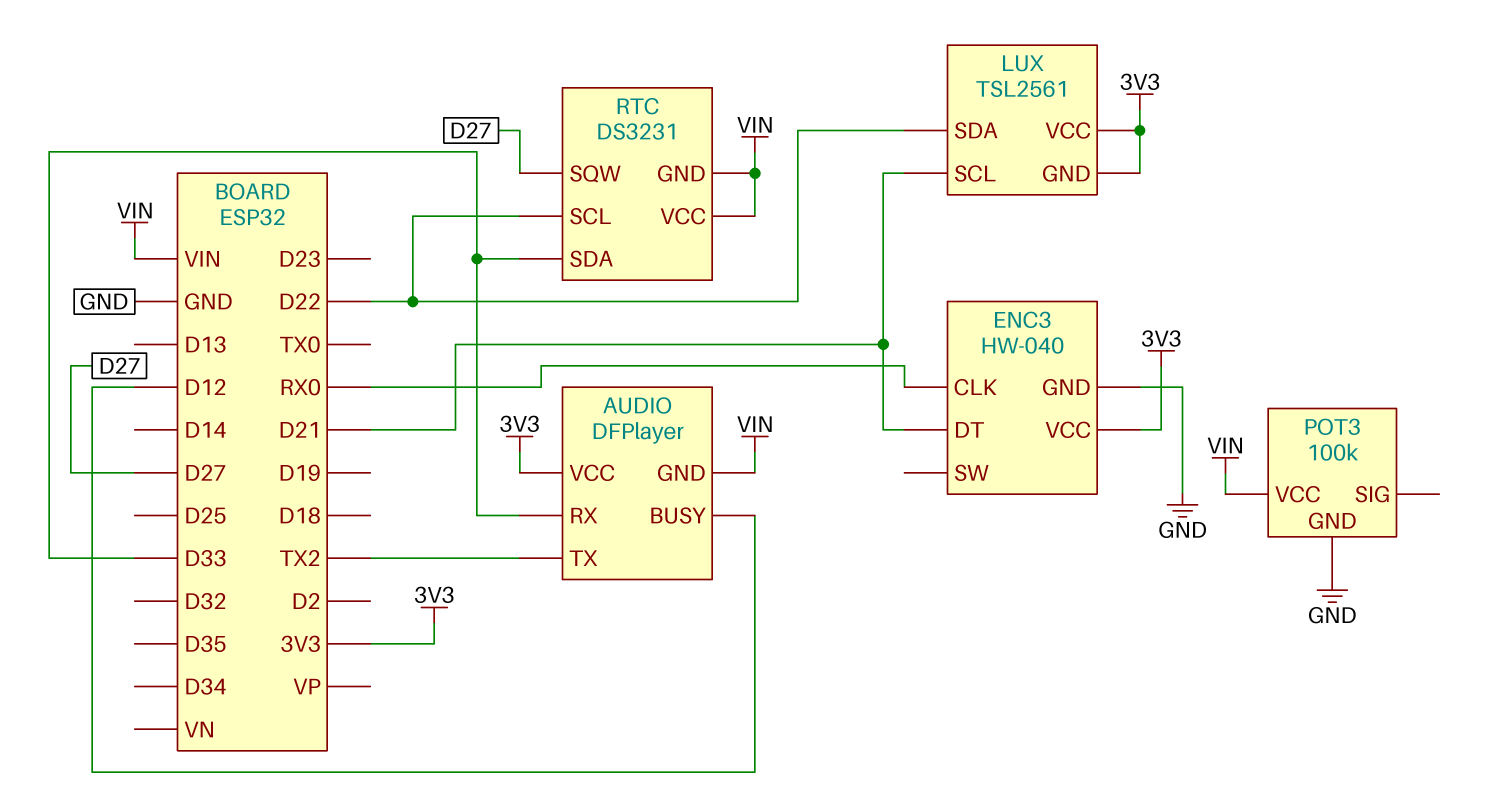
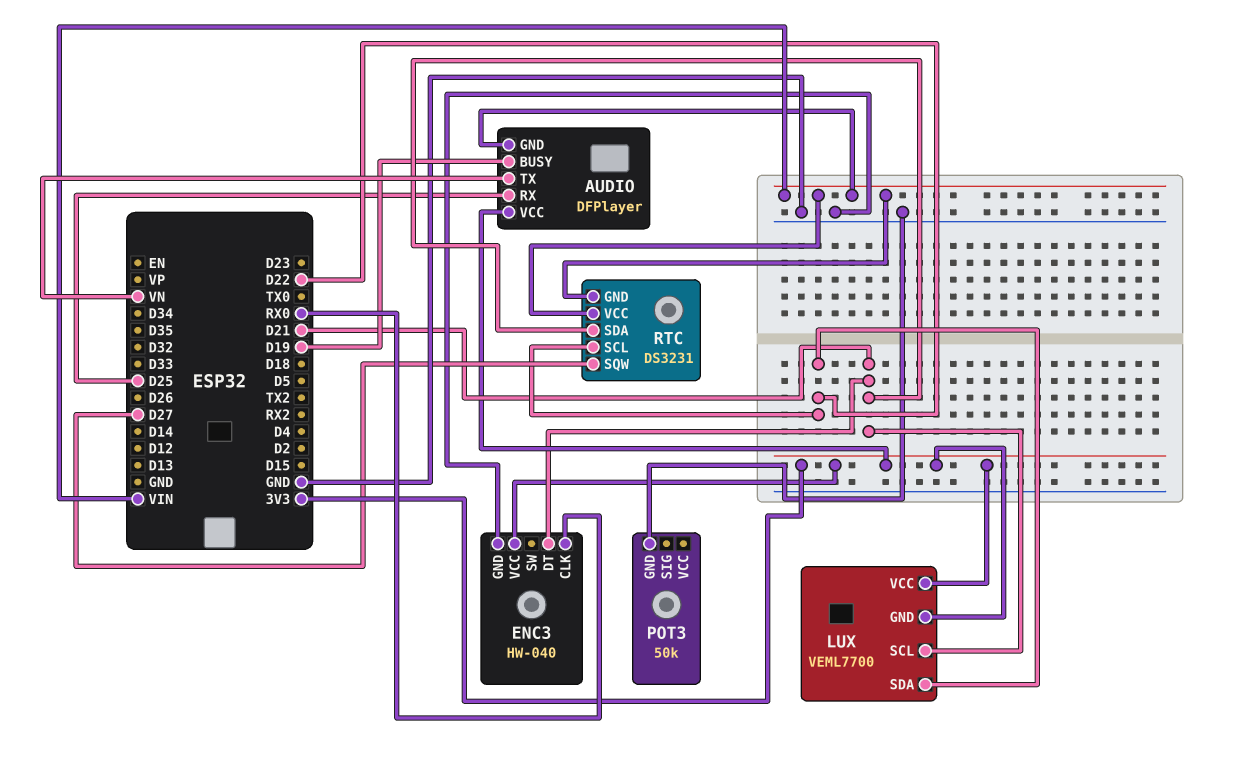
AUDIO pin BUSY: D12 -> D19
AUDIO pin RX: D33 -> D25
AUDIO pin TX: TX2 -> VN
LUX: TSL2561 -> VEML7700
POT3: 100k -> 50k
POT3 pin VCC: VIN -> none
RTC pin SDA: D33 -> D21

